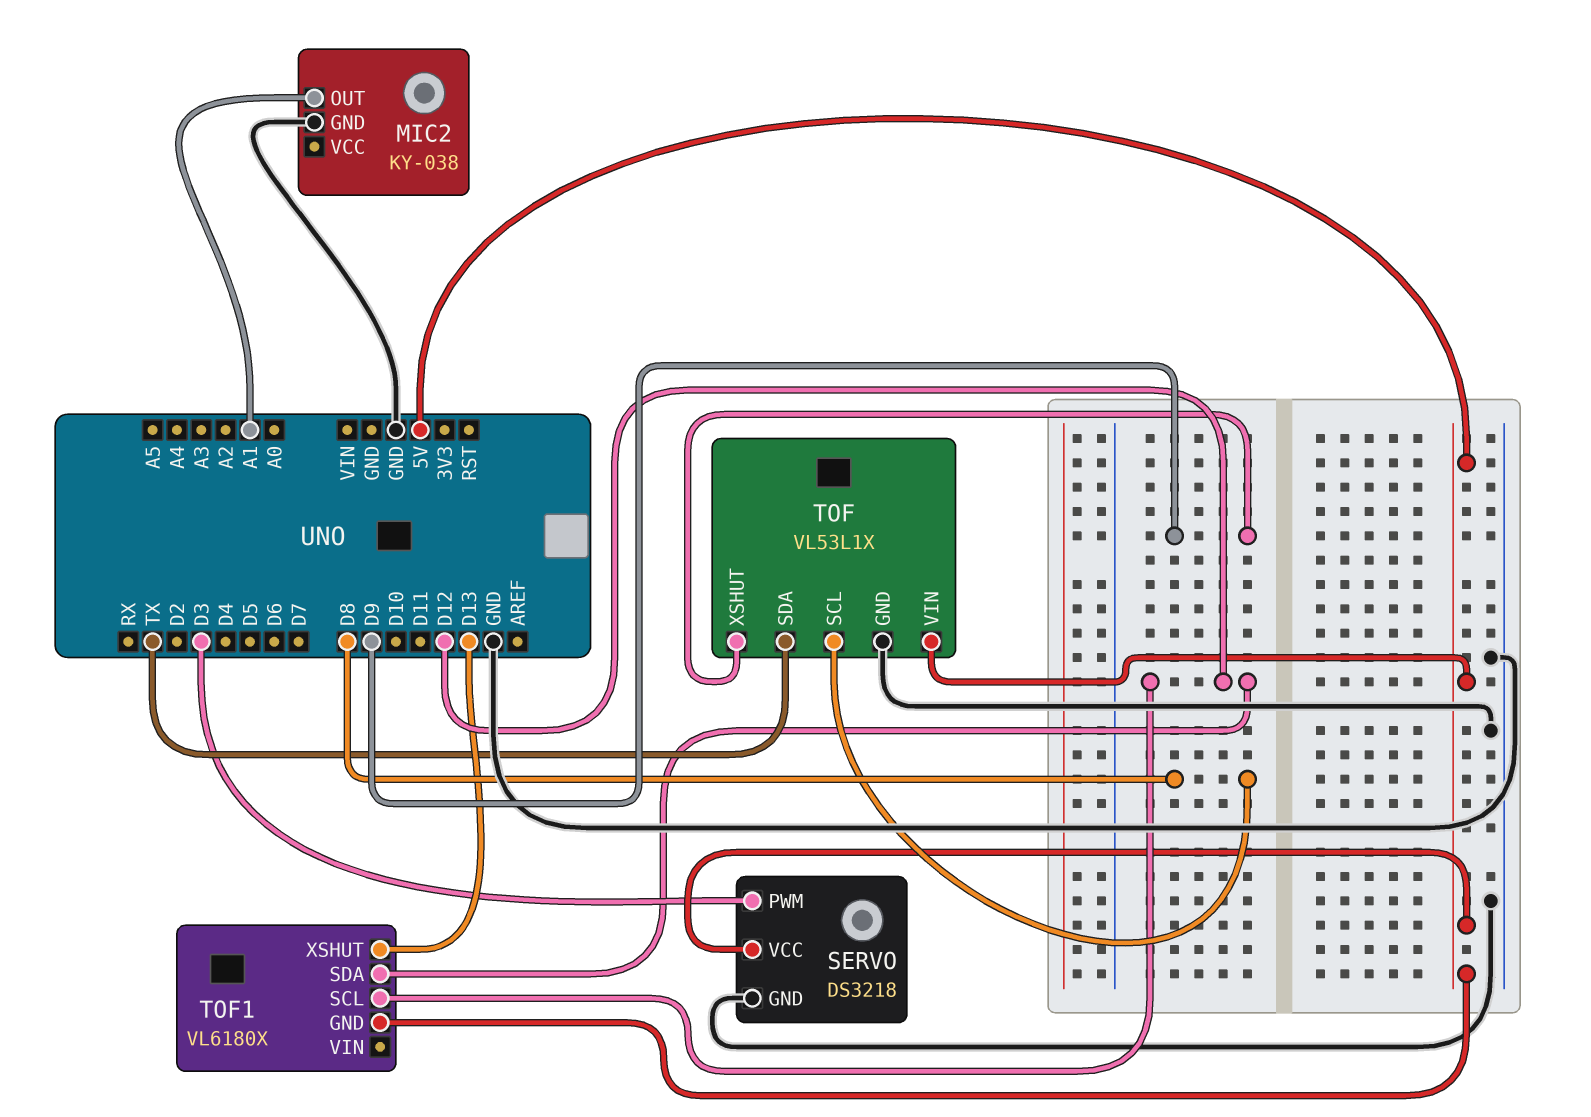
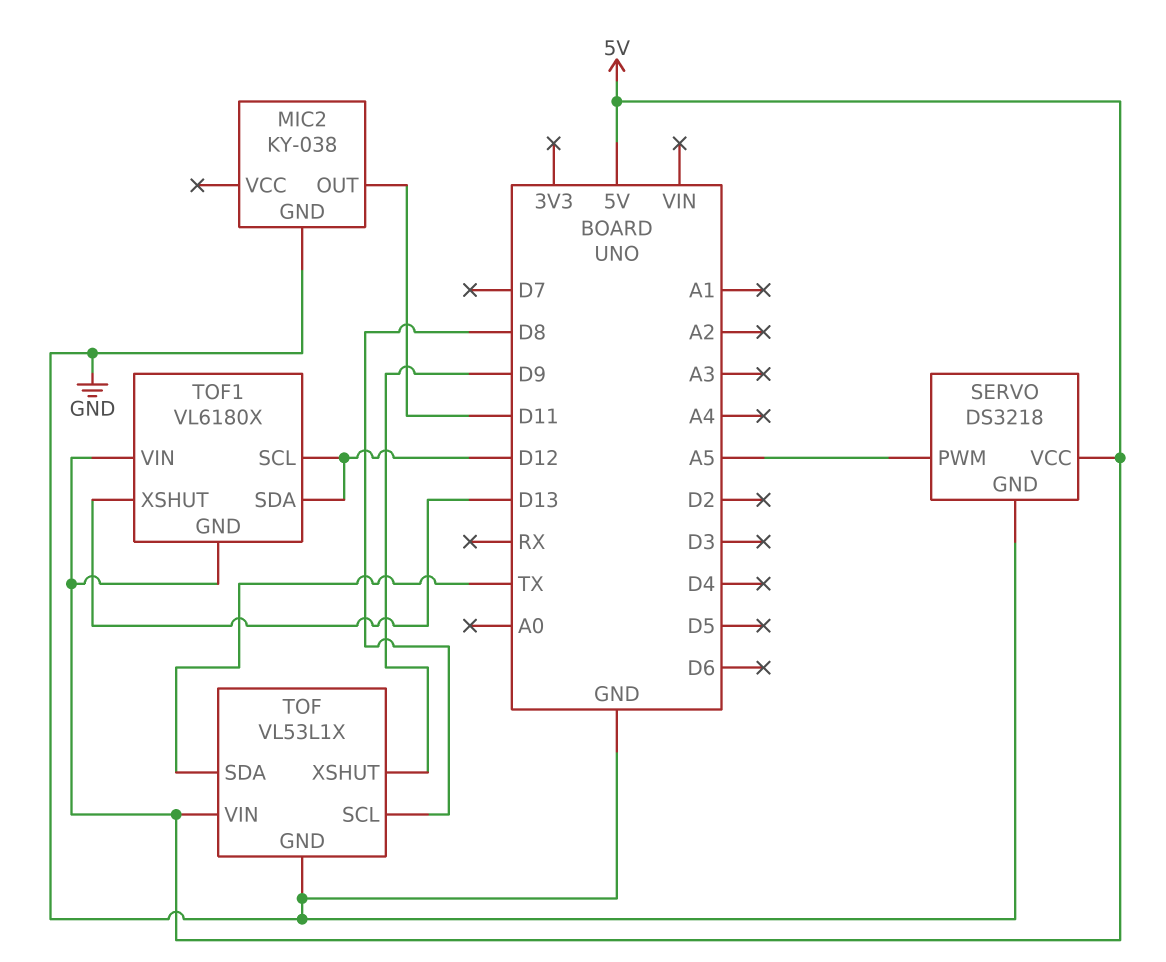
MIC2 pin OUT: A1 -> D11
SERVO pin PWM: D3 -> A5
TOF1 pin VIN: none -> 5V

